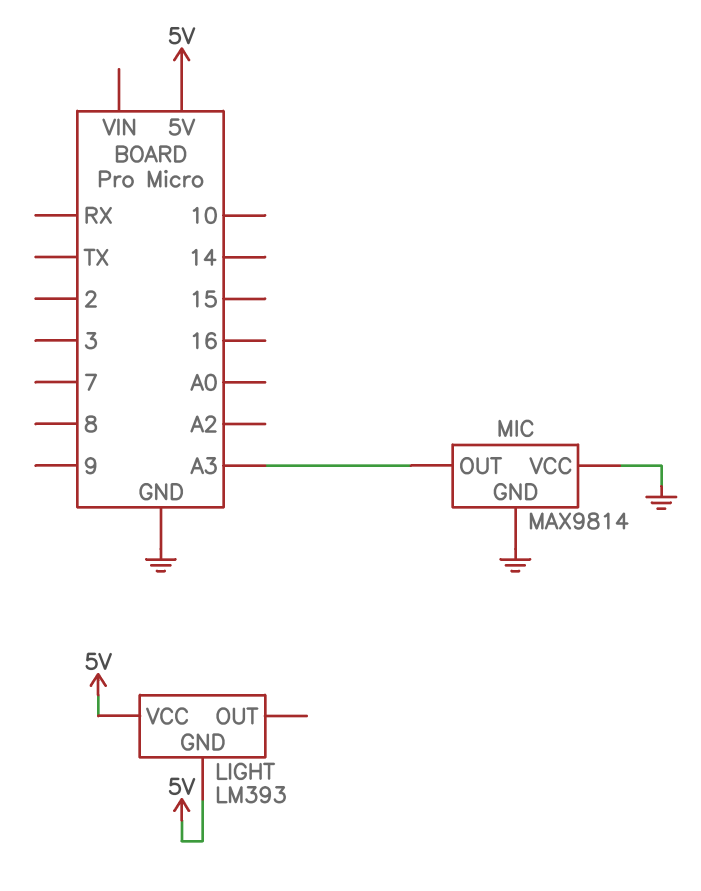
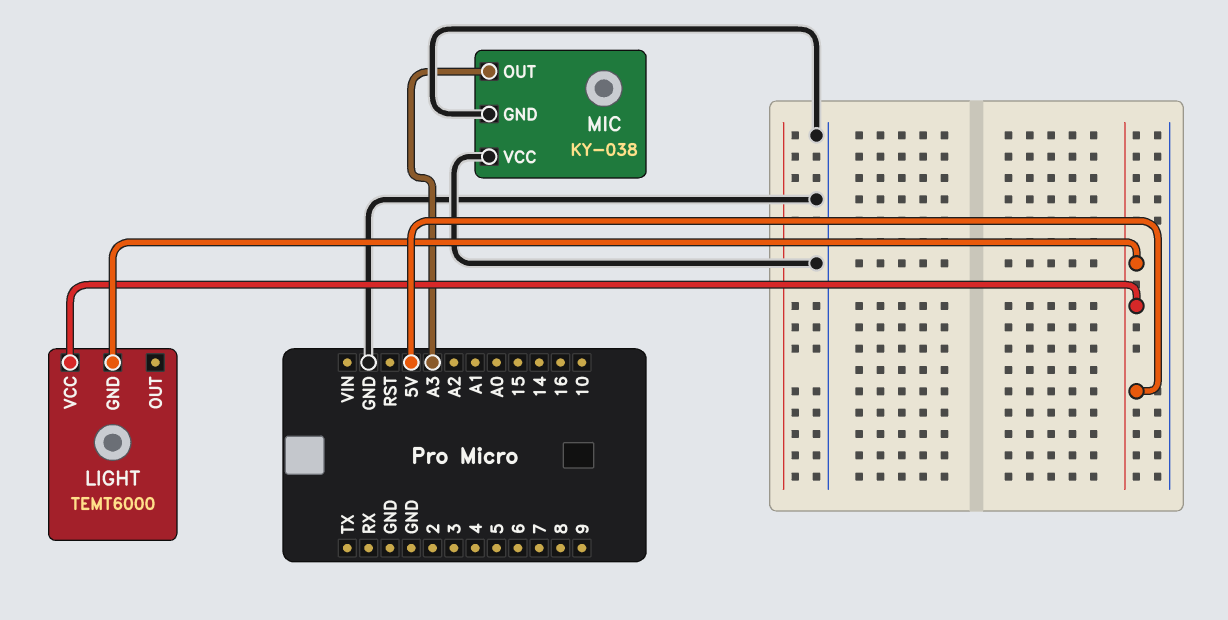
LIGHT: LM393 -> TEMT6000
MIC: MAX9814 -> KY-038

